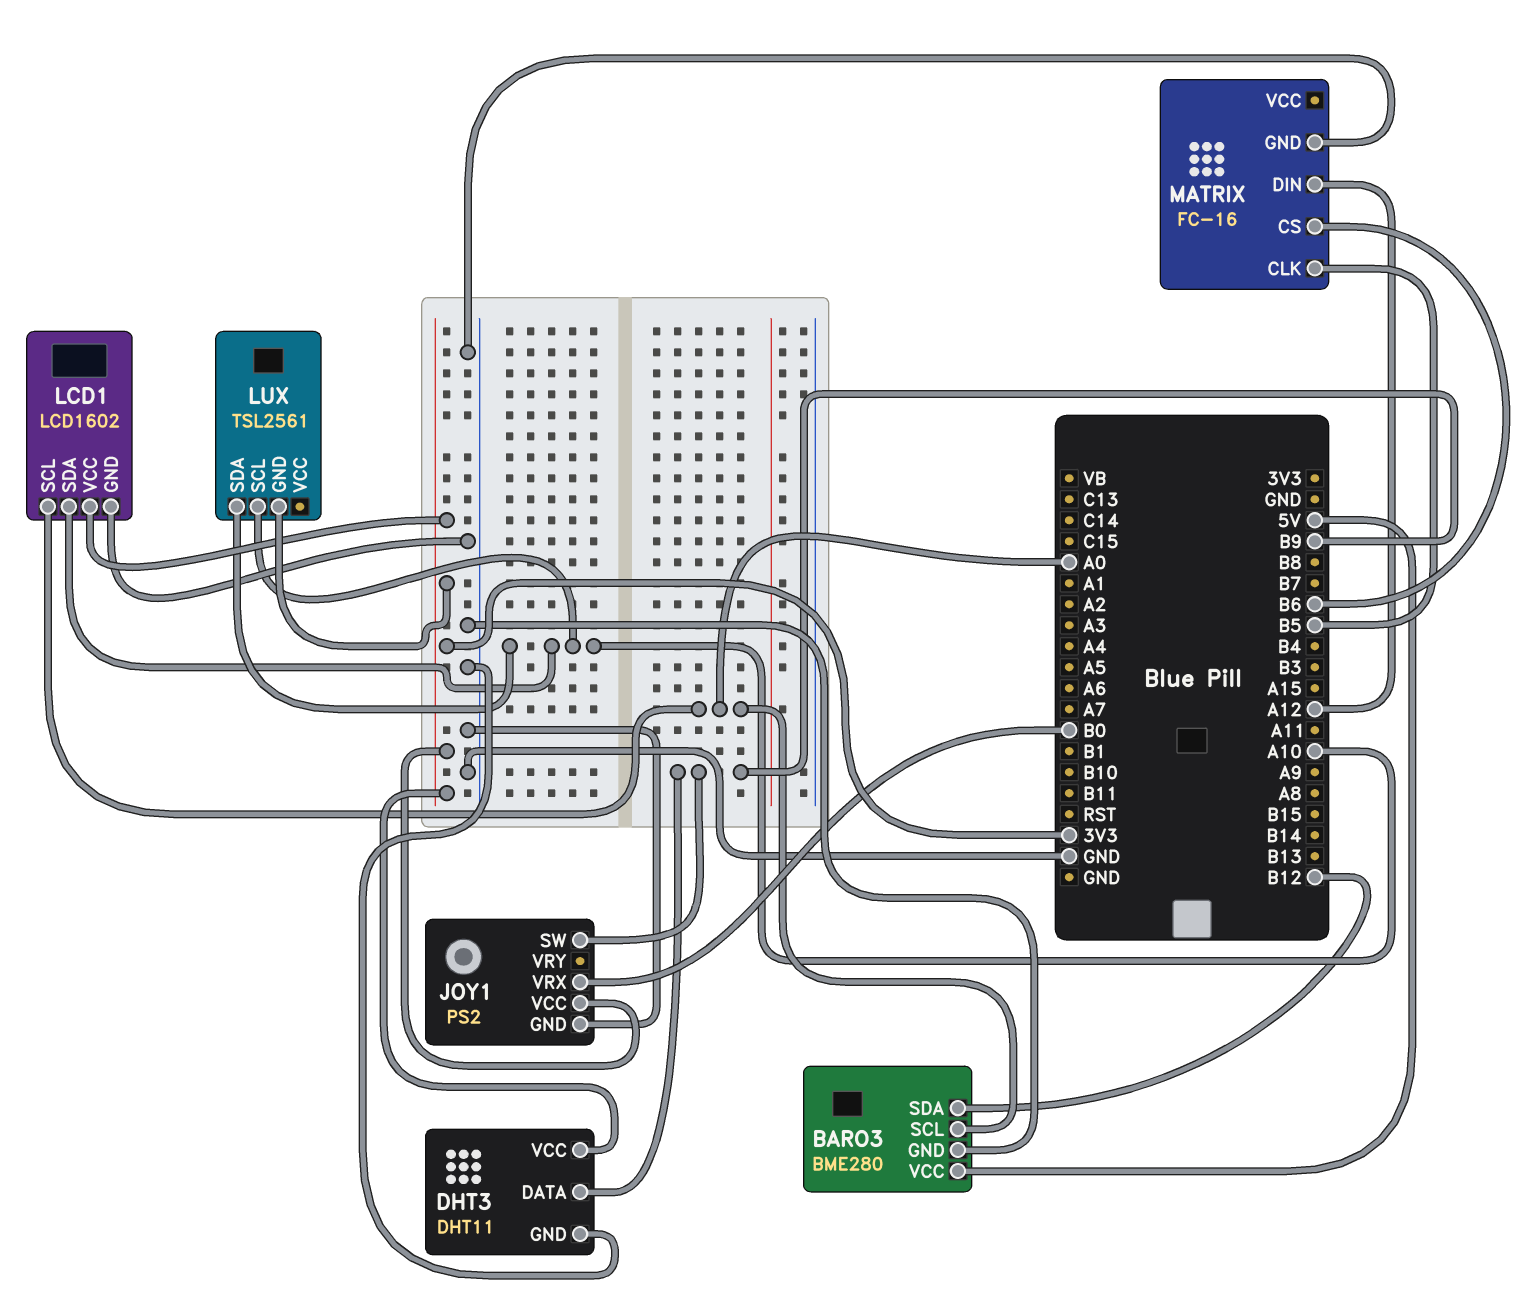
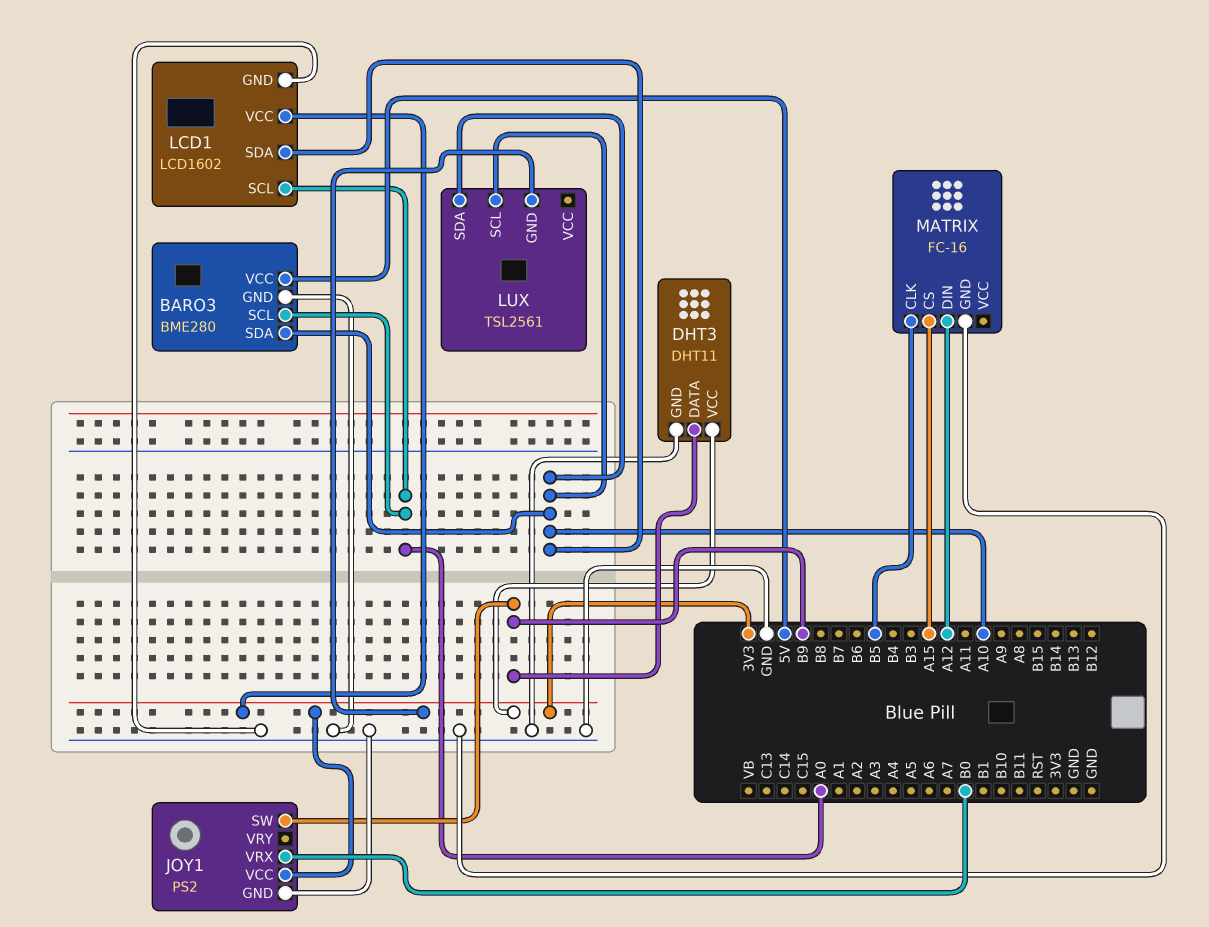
BARO3 pin SDA: B12 -> A10
MATRIX pin CS: B6 -> A15

